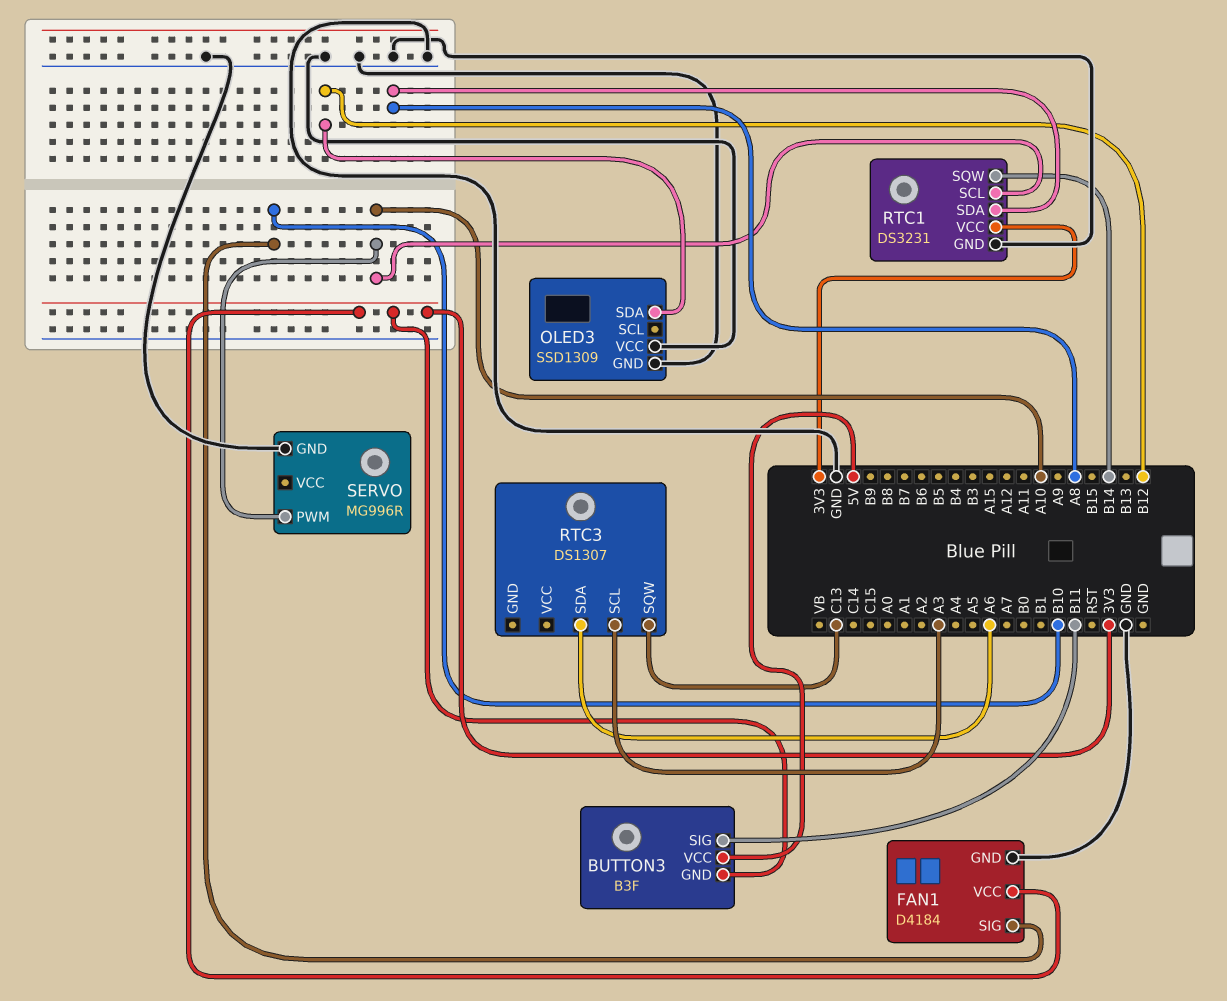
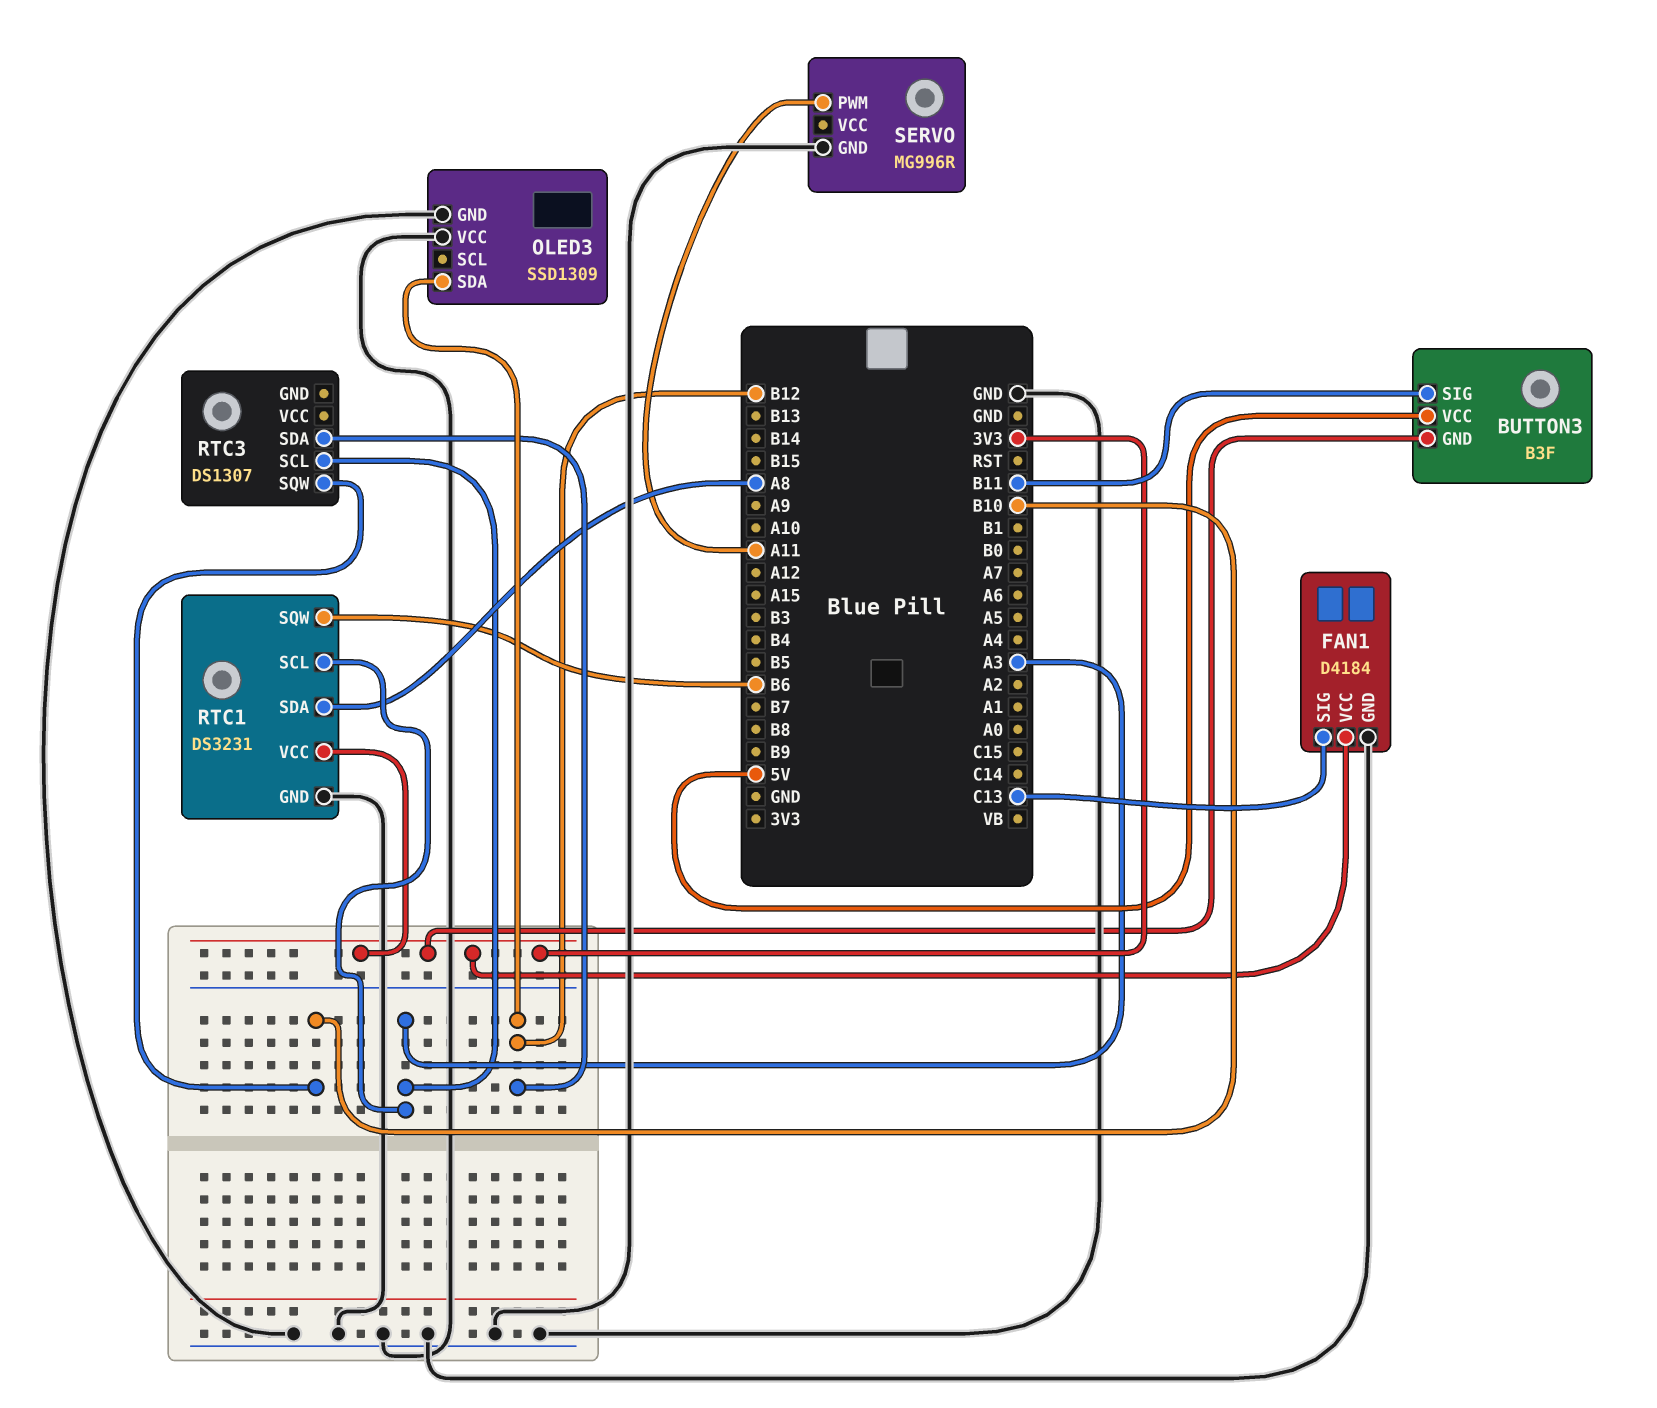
FAN1 pin SIG: B10 -> C13
RTC1 pin SCL: A10 -> A3
RTC1 pin SQW: B14 -> B6
RTC3 pin SDA: A6 -> B12
RTC3 pin SQW: C13 -> B10
SERVO pin PWM: A10 -> A11

